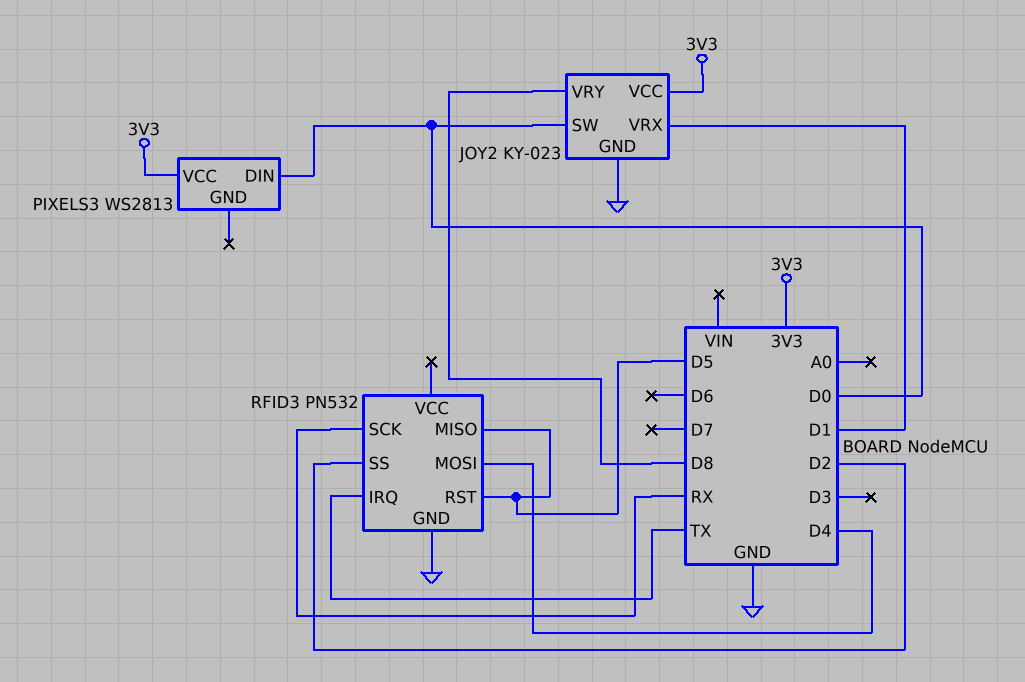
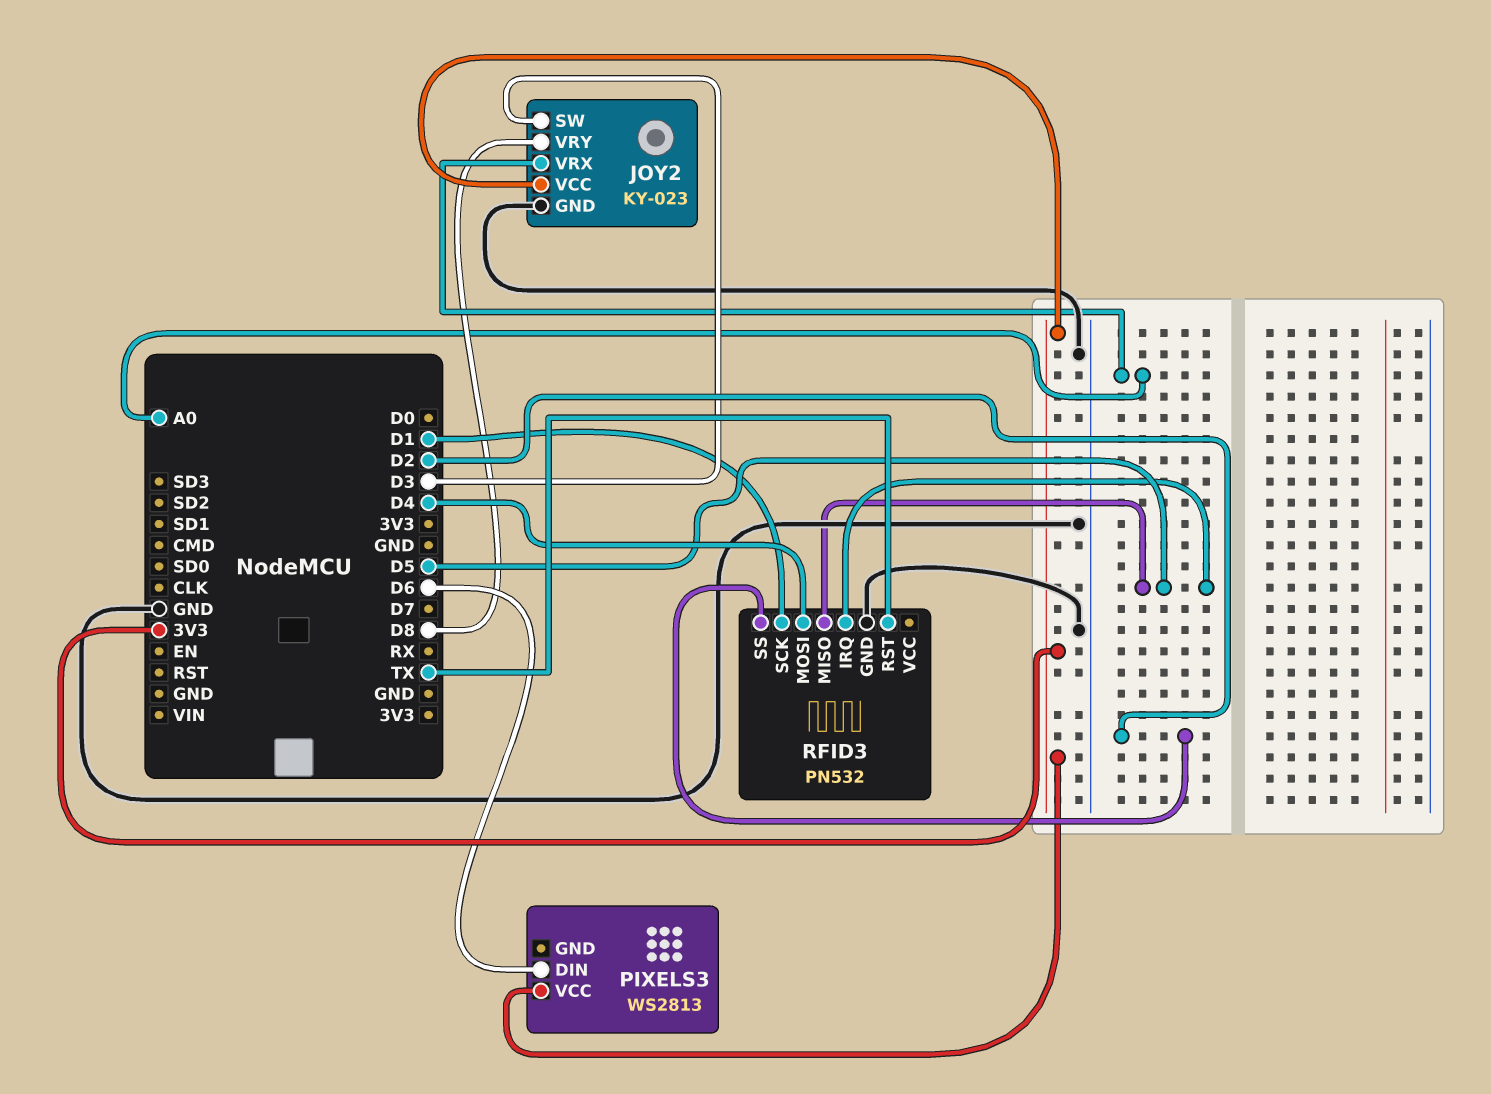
JOY2 pin SW: D0 -> D3
JOY2 pin VRX: D1 -> A0
PIXELS3 pin DIN: D0 -> D6
RFID3 pin IRQ: TX -> D5
RFID3 pin RST: D5 -> TX
RFID3 pin SCK: RX -> D1

